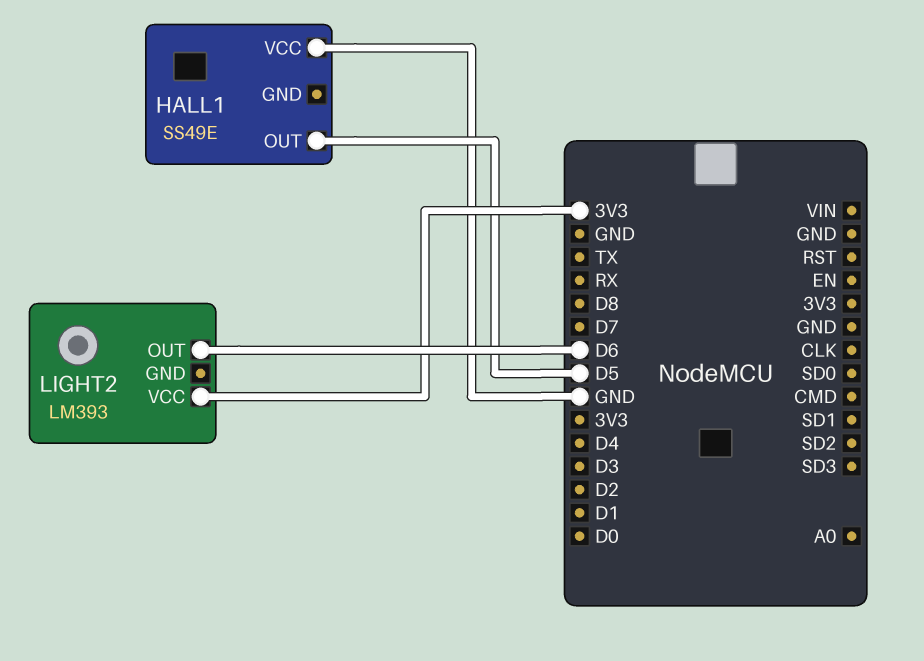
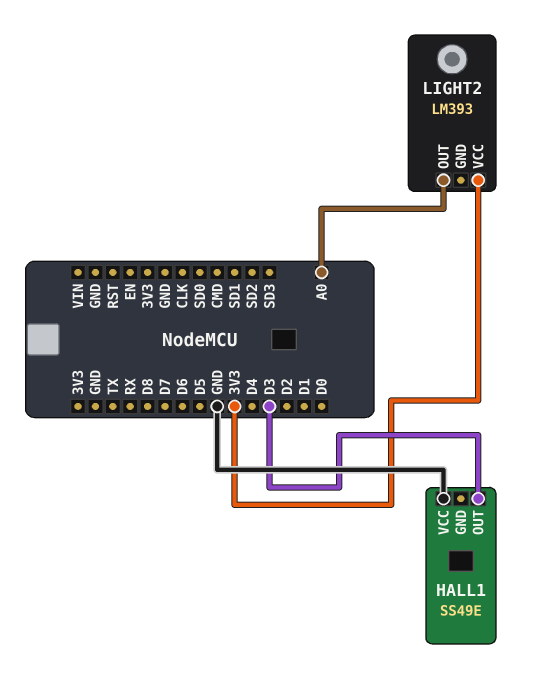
HALL1 pin OUT: D5 -> D3
LIGHT2 pin OUT: D6 -> A0

